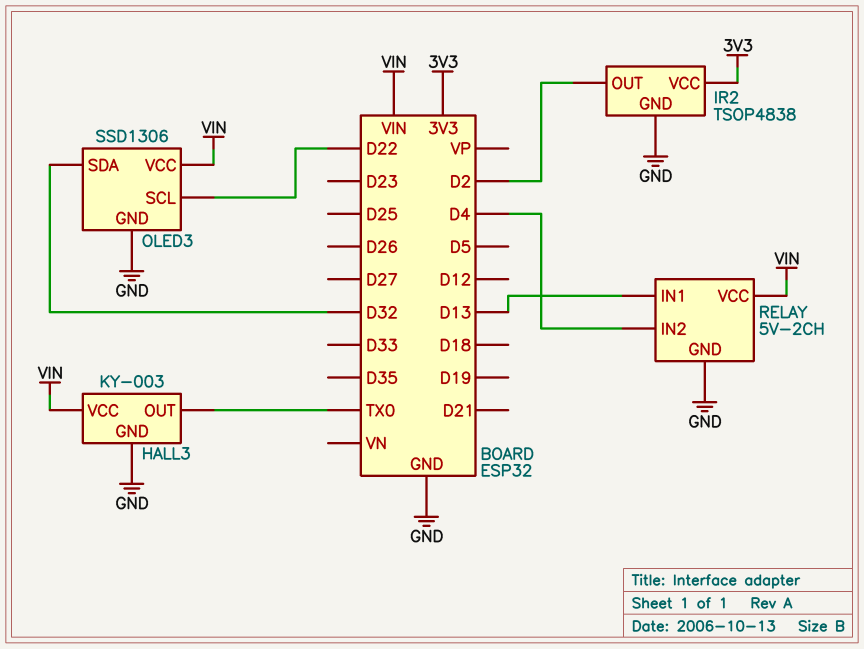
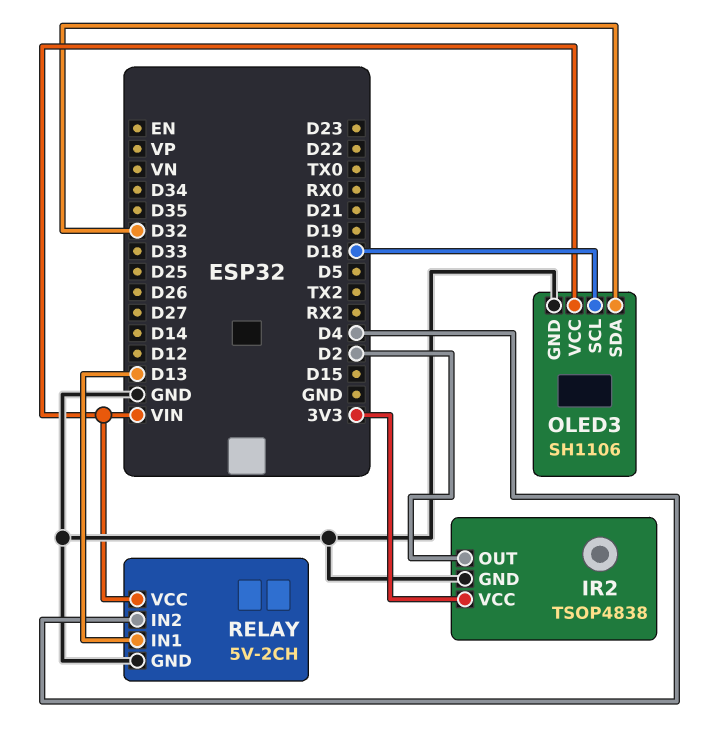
HALL3: KY-003 -> none
HALL3 pin GND: GND -> none
HALL3 pin OUT: TX0 -> none
HALL3 pin VCC: VIN -> none
OLED3: SSD1306 -> SH1106
OLED3 pin SCL: D22 -> D18

